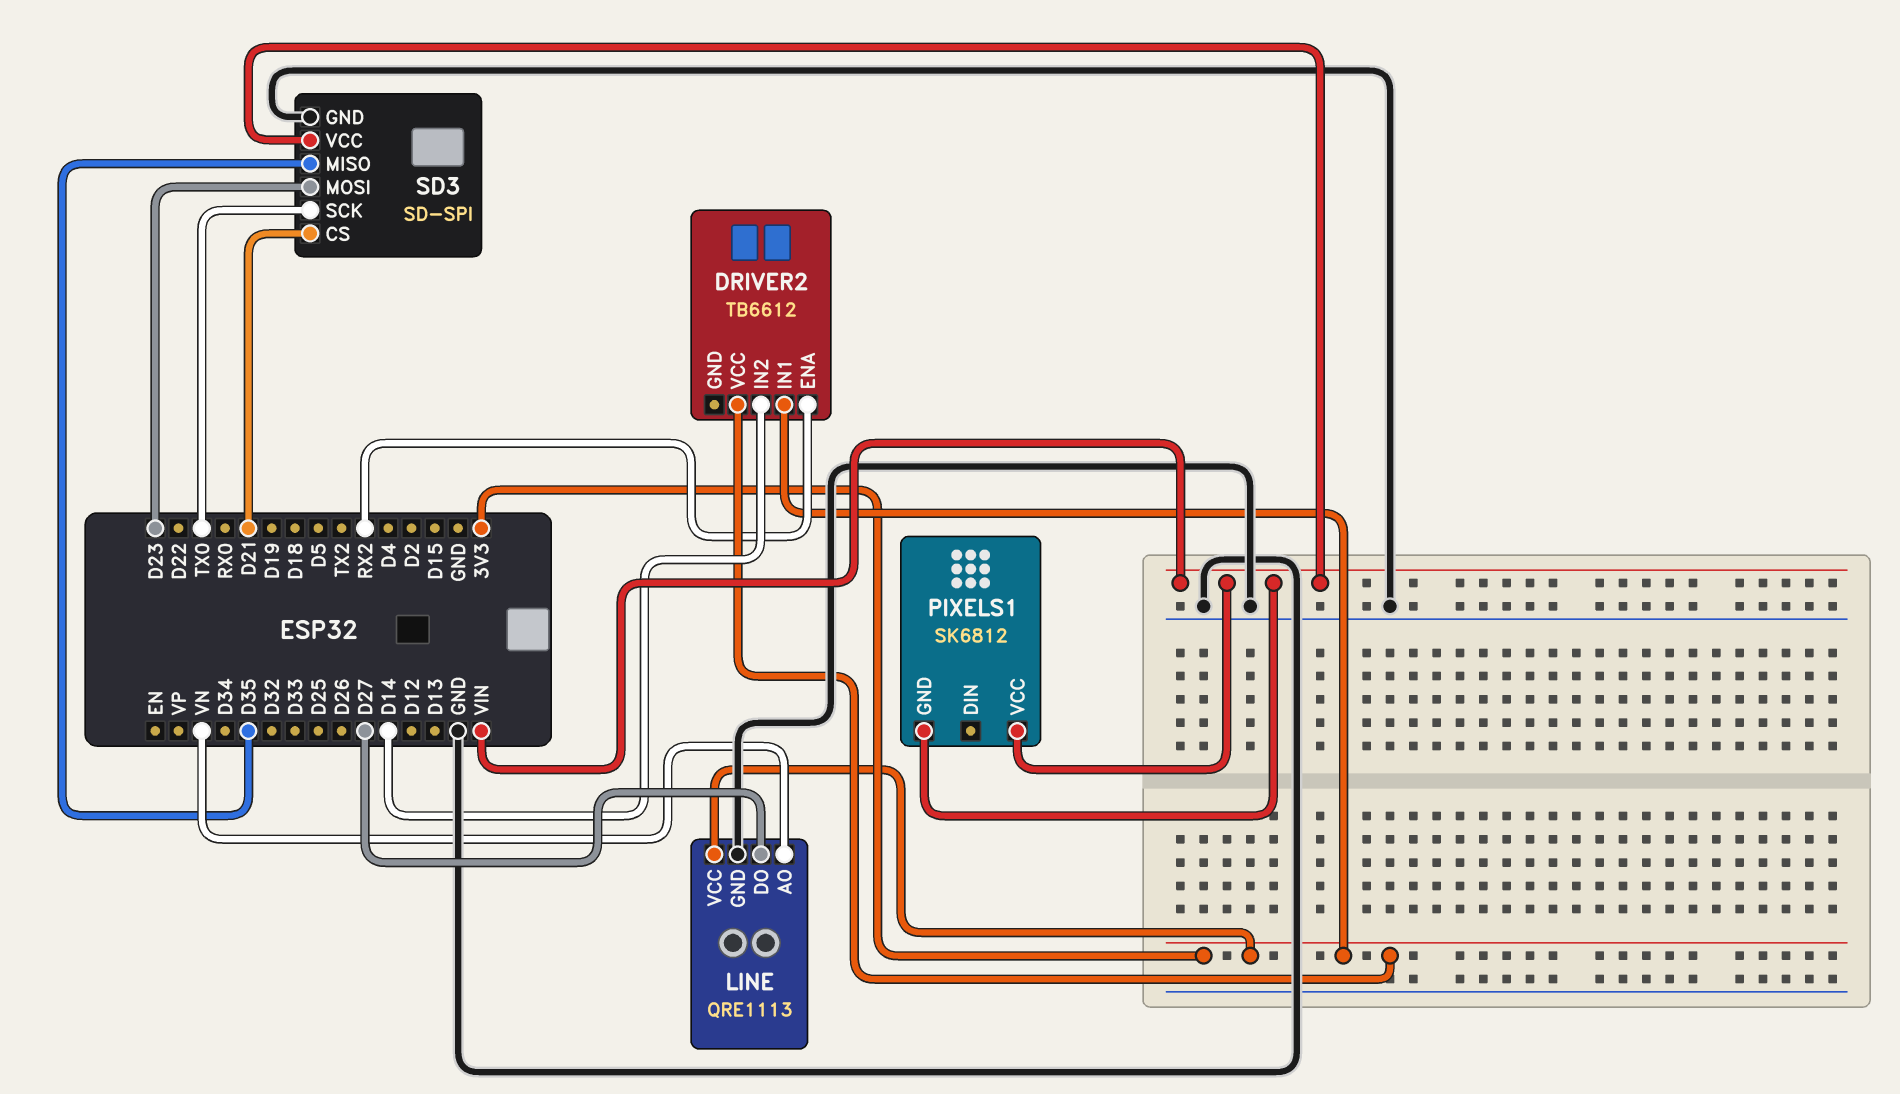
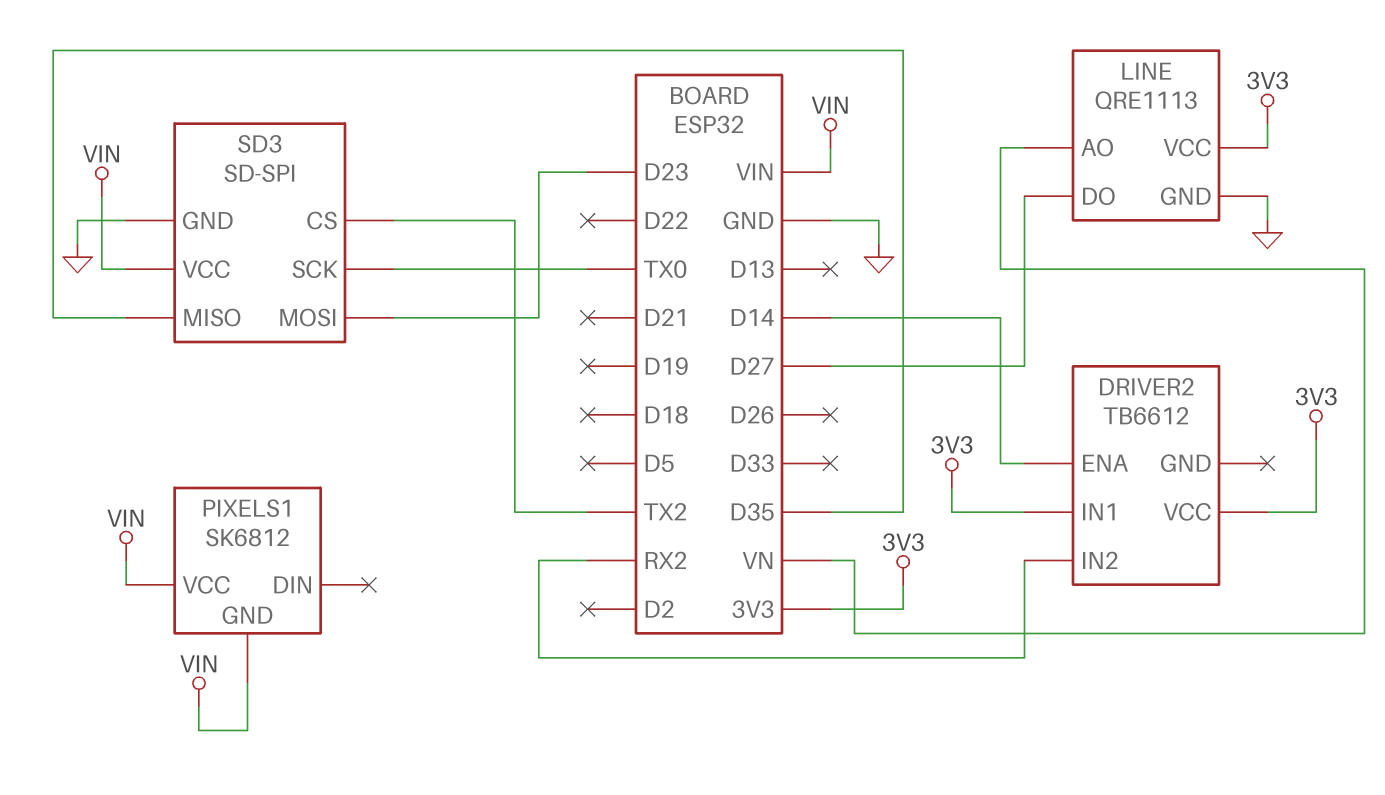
DRIVER2 pin ENA: RX2 -> D14
DRIVER2 pin IN2: D14 -> RX2
SD3 pin CS: D21 -> TX2

